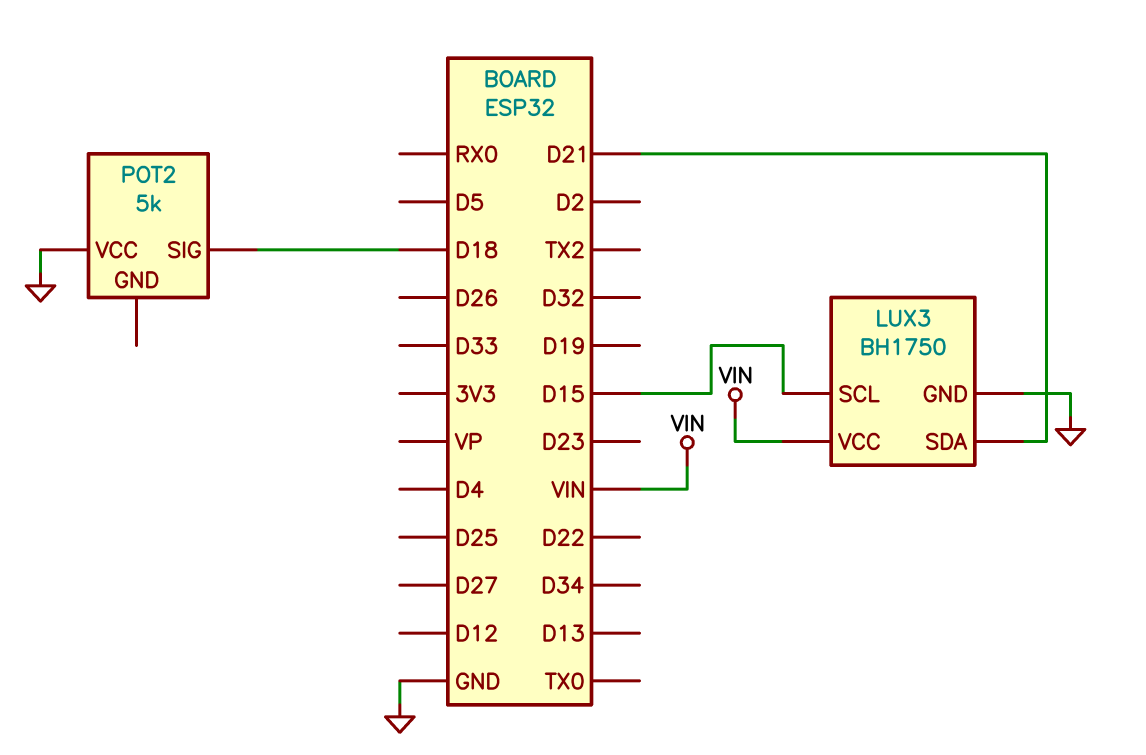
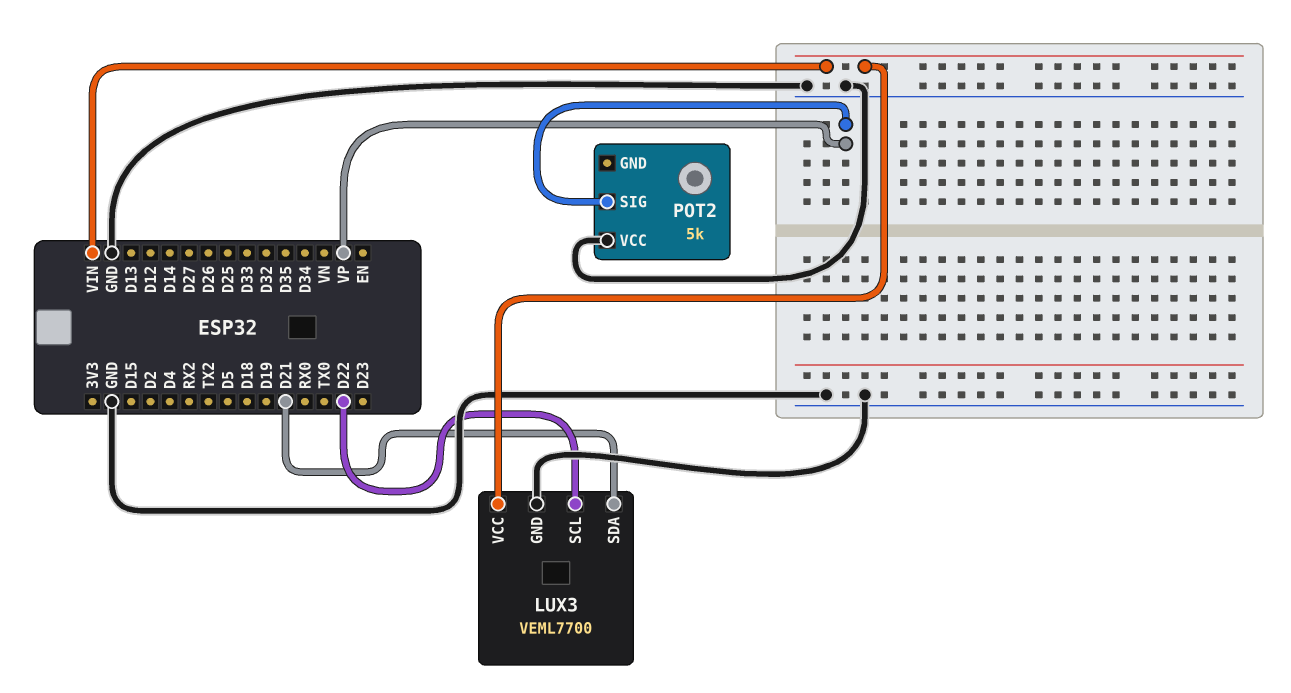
LUX3: BH1750 -> VEML7700
LUX3 pin SCL: D15 -> D22
POT2 pin SIG: D18 -> VP

